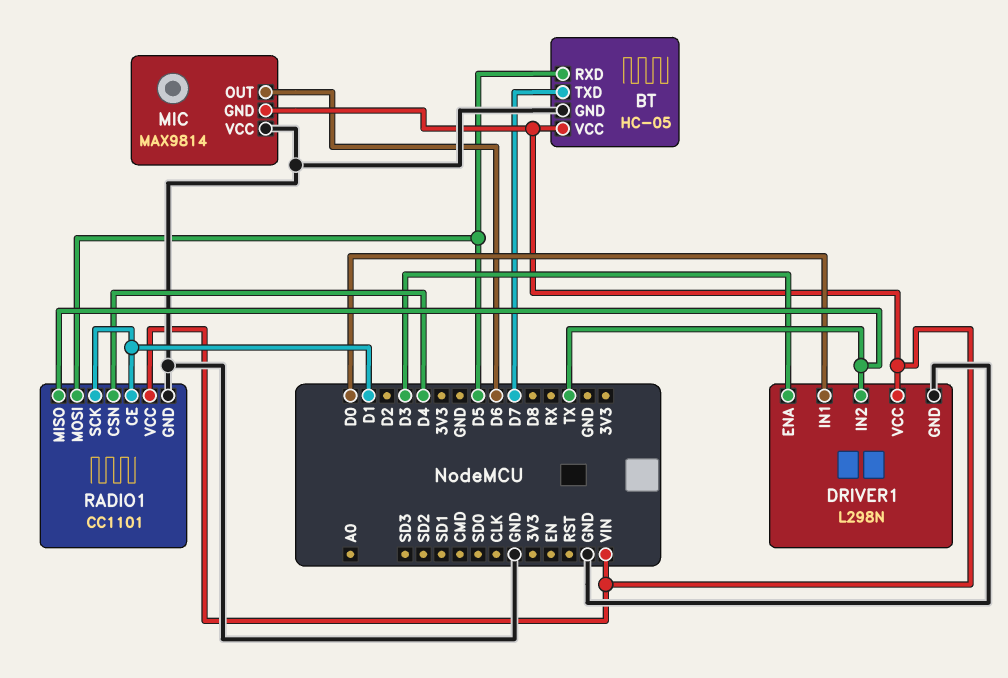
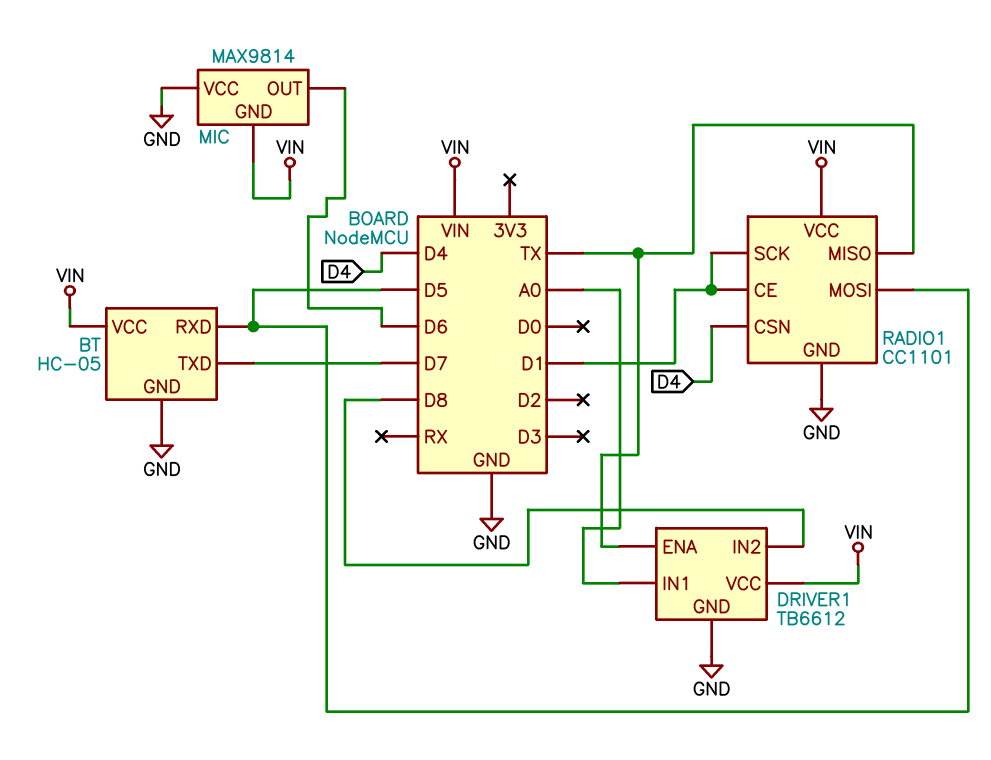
DRIVER1: L298N -> TB6612
DRIVER1 pin ENA: D3 -> TX
DRIVER1 pin IN1: D0 -> A0
DRIVER1 pin IN2: TX -> D8

